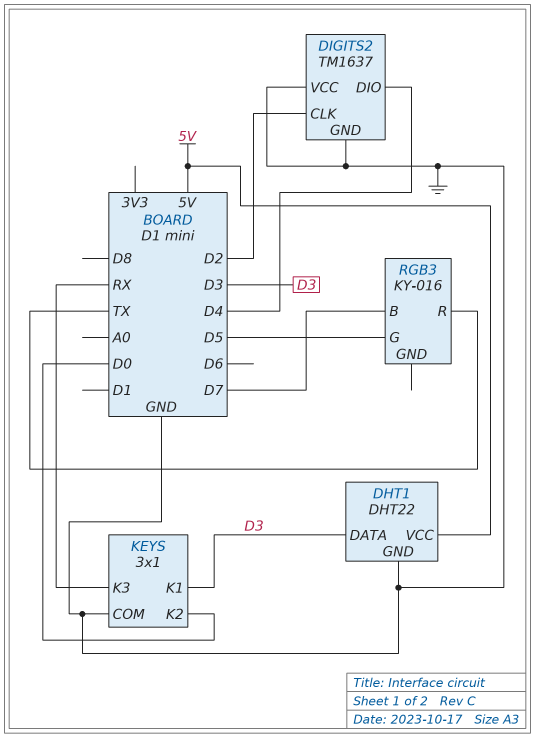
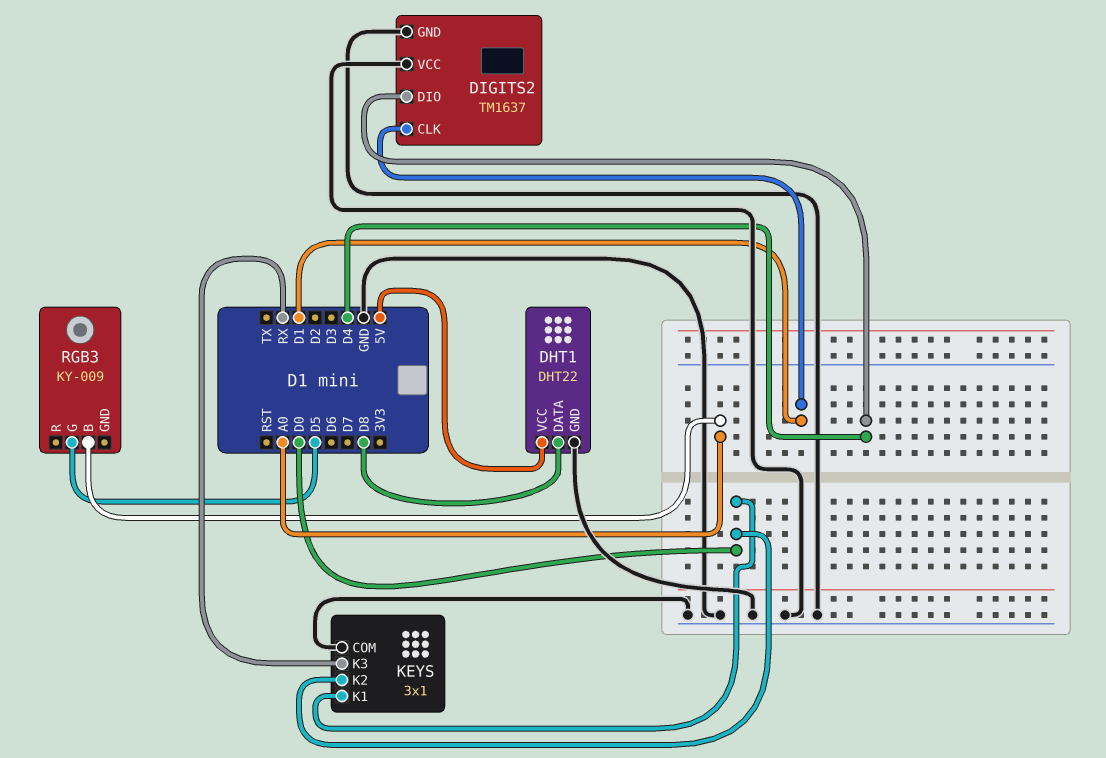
DHT1 pin DATA: D3 -> D8
DIGITS2 pin CLK: D2 -> D1
KEYS pin K1: D3 -> D0
RGB3: KY-016 -> KY-009
RGB3 pin B: D7 -> A0
RGB3 pin R: TX -> none

